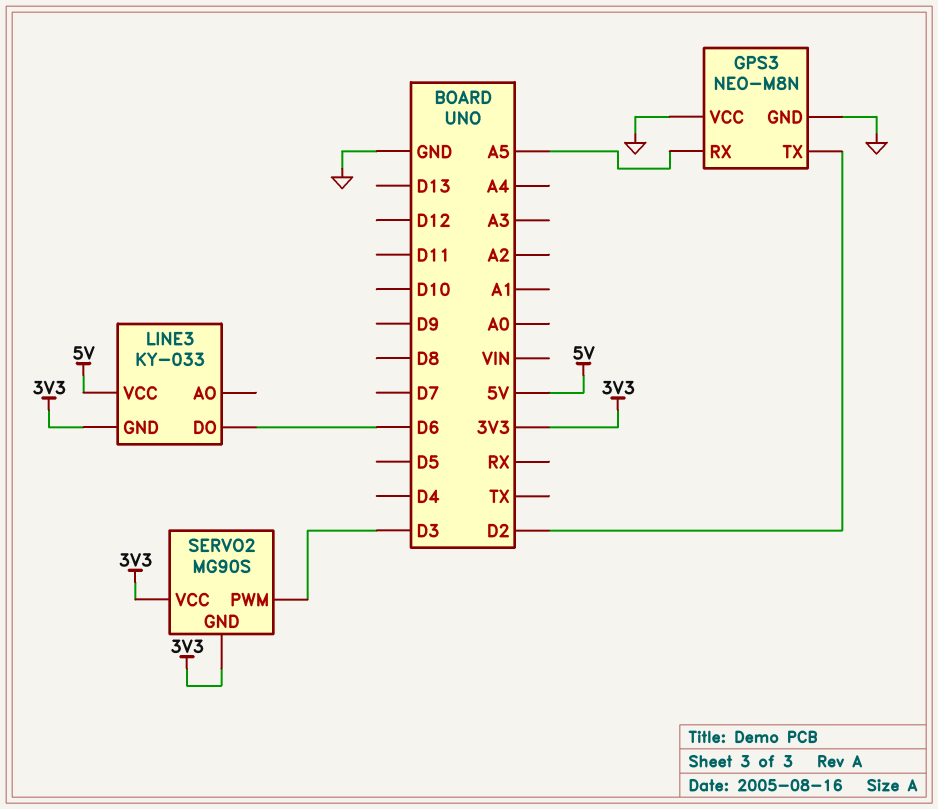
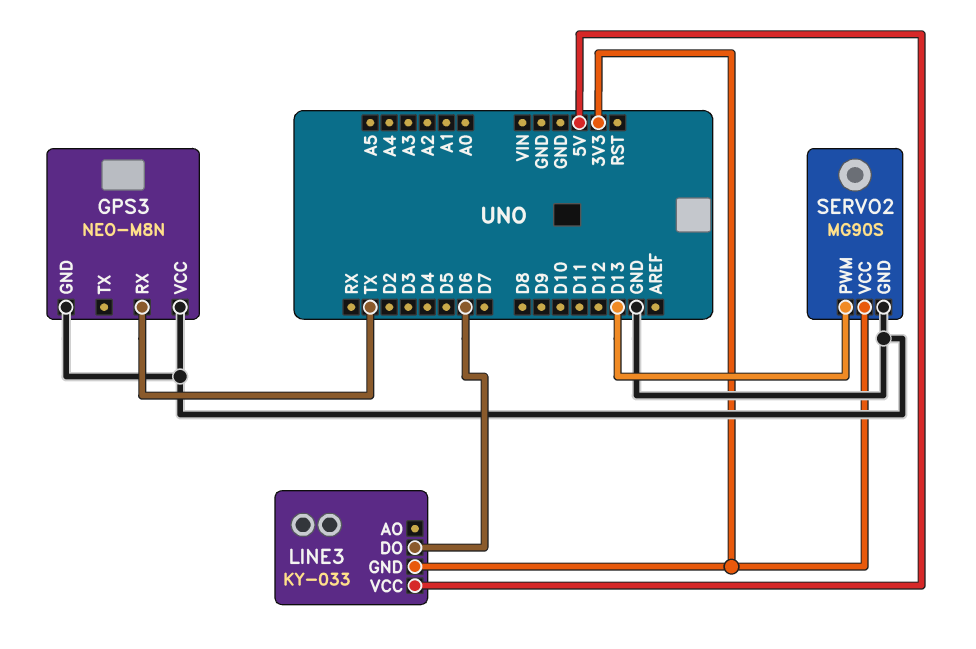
GPS3 pin RX: A5 -> TX
GPS3 pin TX: D2 -> none
SERVO2 pin GND: 3V3 -> GND
SERVO2 pin PWM: D3 -> D13

